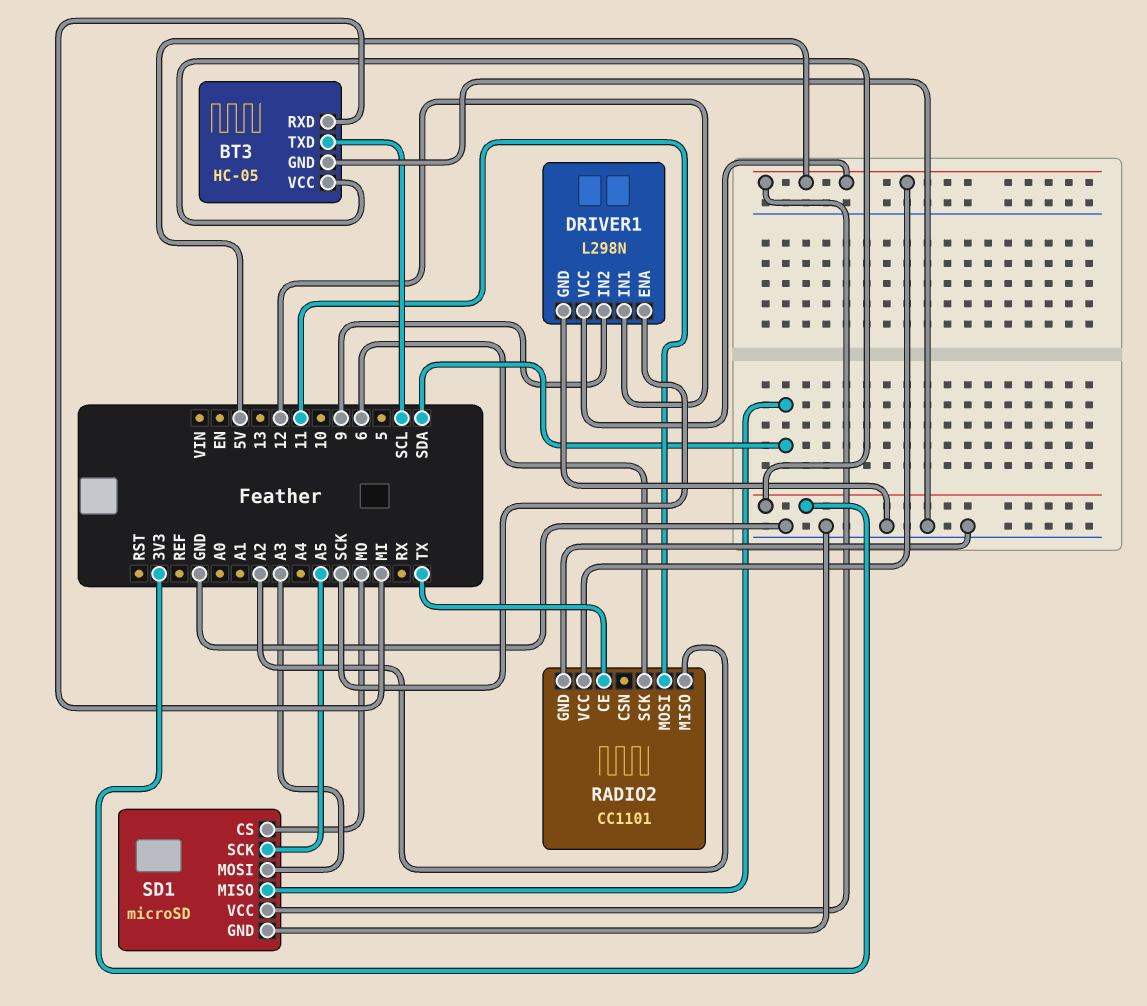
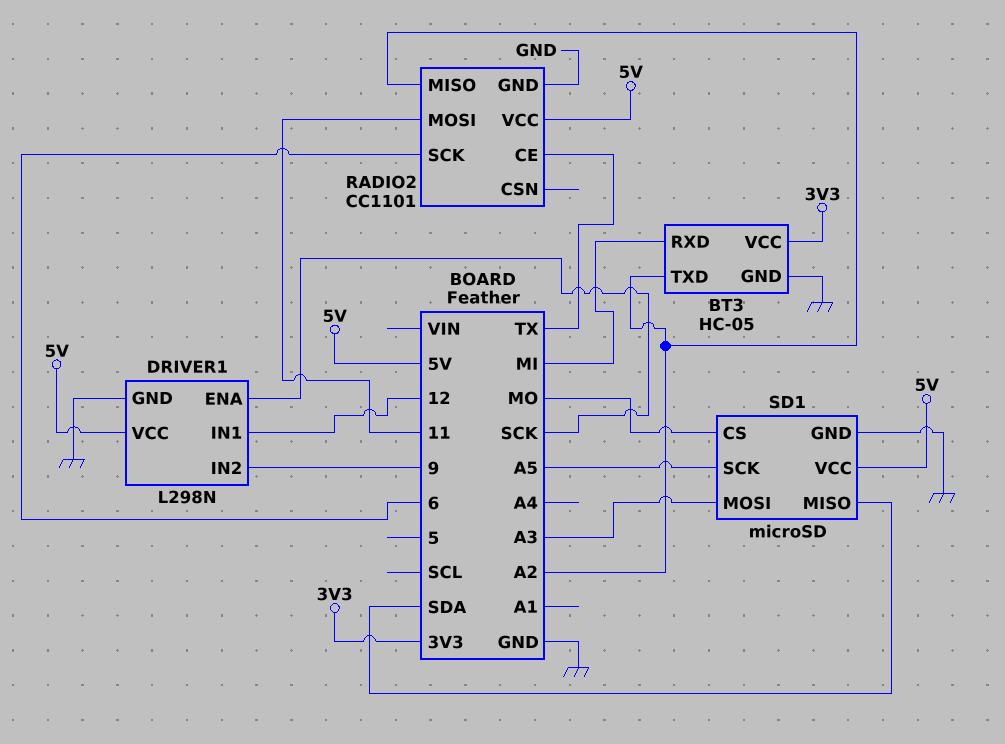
BT3 pin TXD: SCL -> A2

